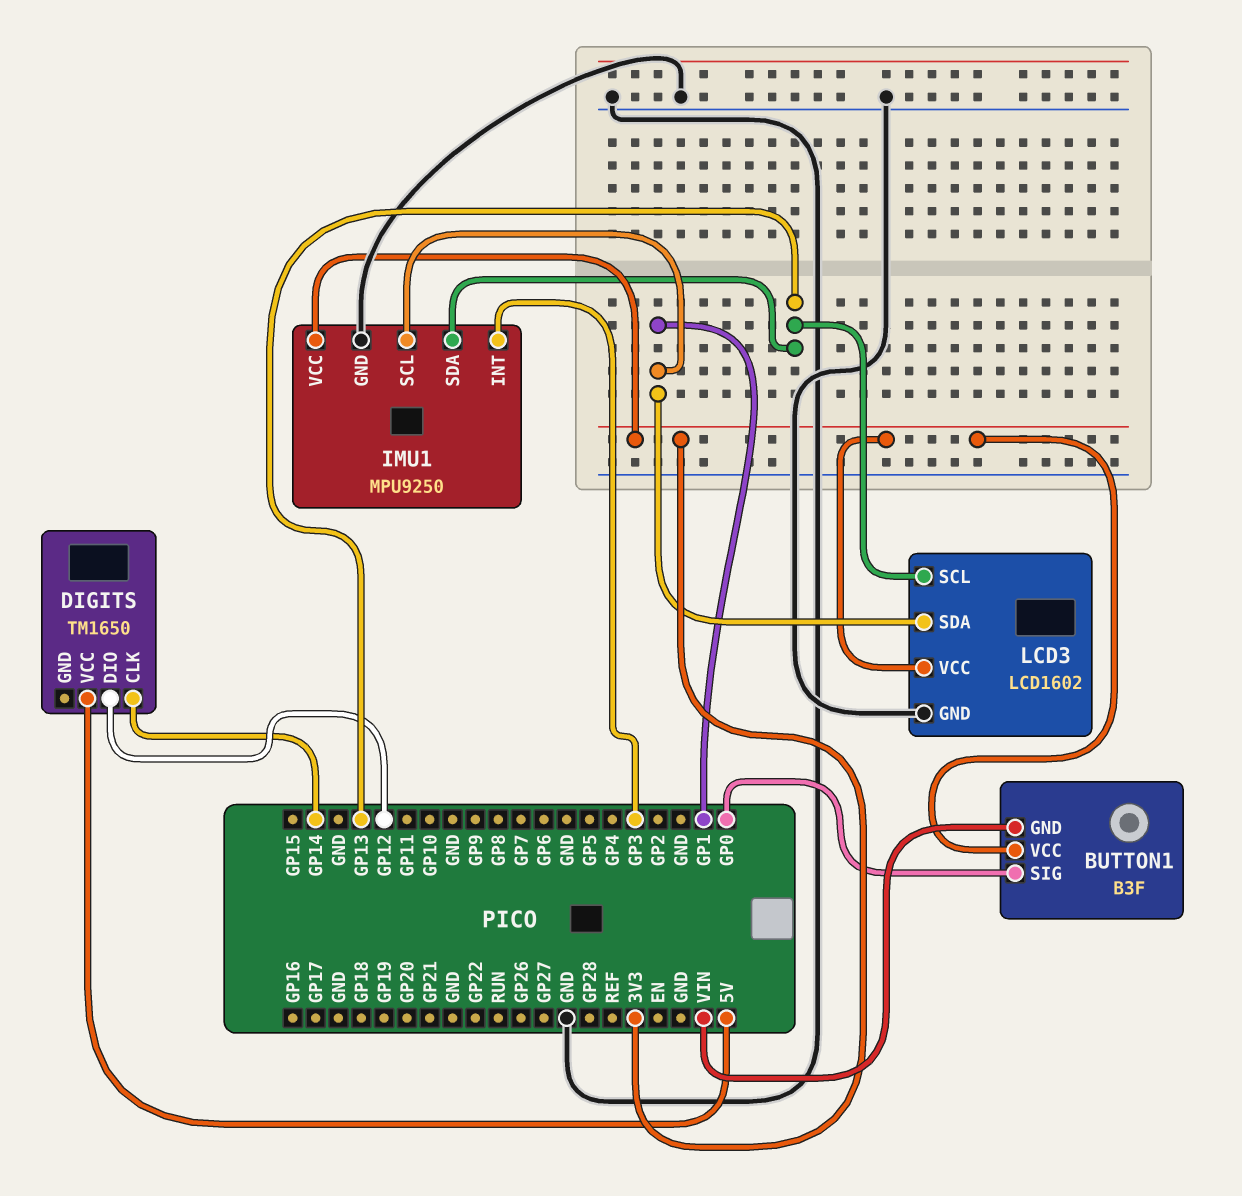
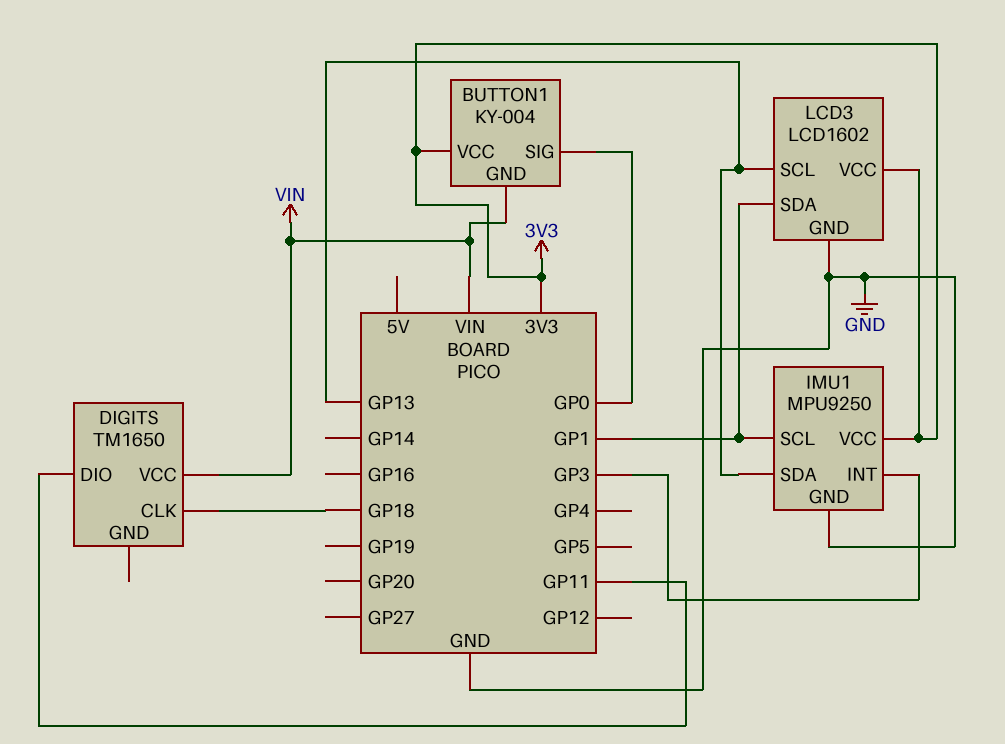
BUTTON1: B3F -> KY-004
DIGITS pin CLK: GP14 -> GP18
DIGITS pin DIO: GP12 -> GP11
DIGITS pin VCC: 5V -> VIN

